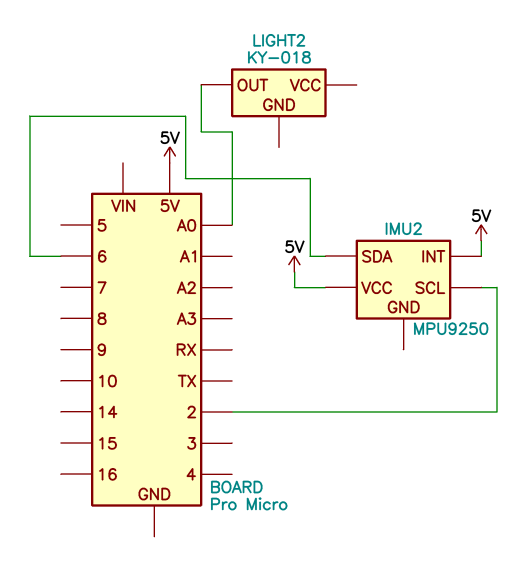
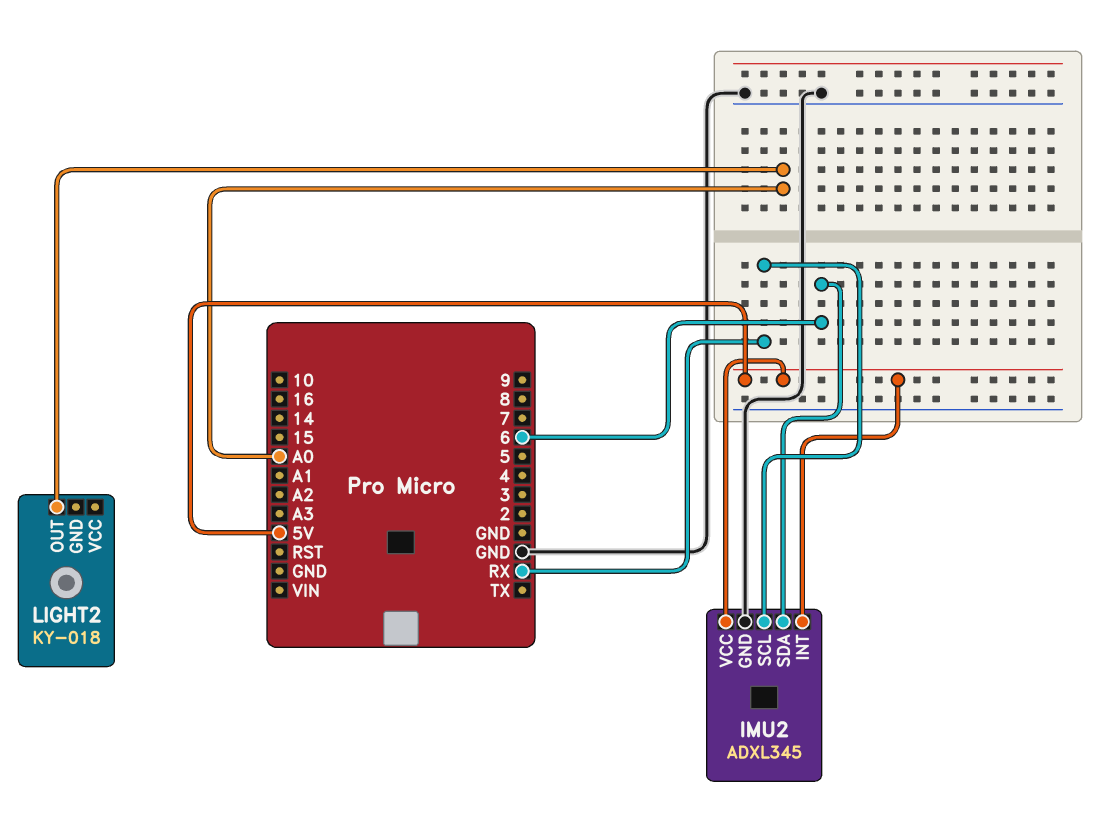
IMU2: MPU9250 -> ADXL345
IMU2 pin GND: none -> GND
IMU2 pin SCL: 2 -> RX

